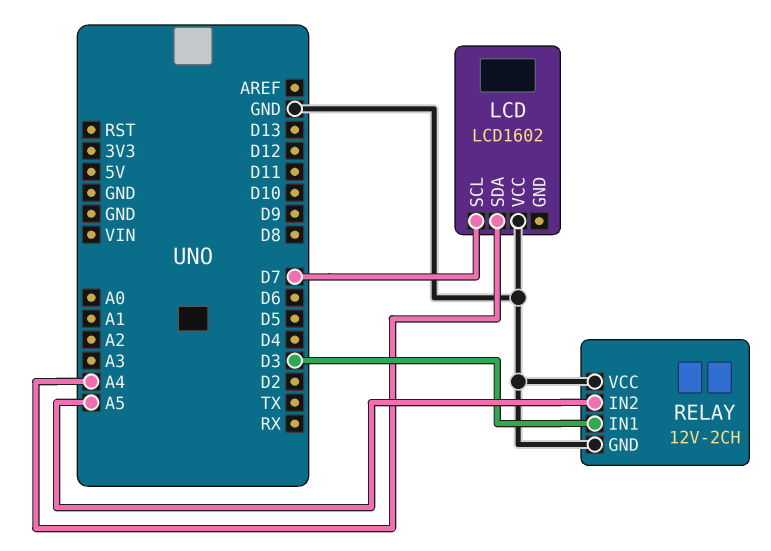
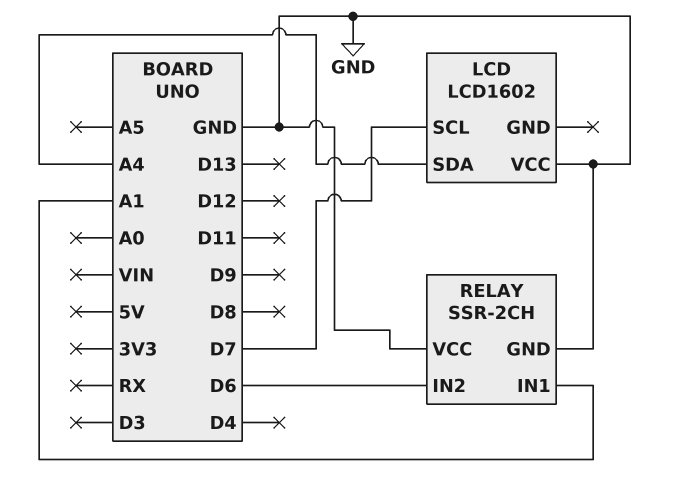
RELAY: 12V-2CH -> SSR-2CH
RELAY pin IN1: D3 -> A1
RELAY pin IN2: A5 -> D6

